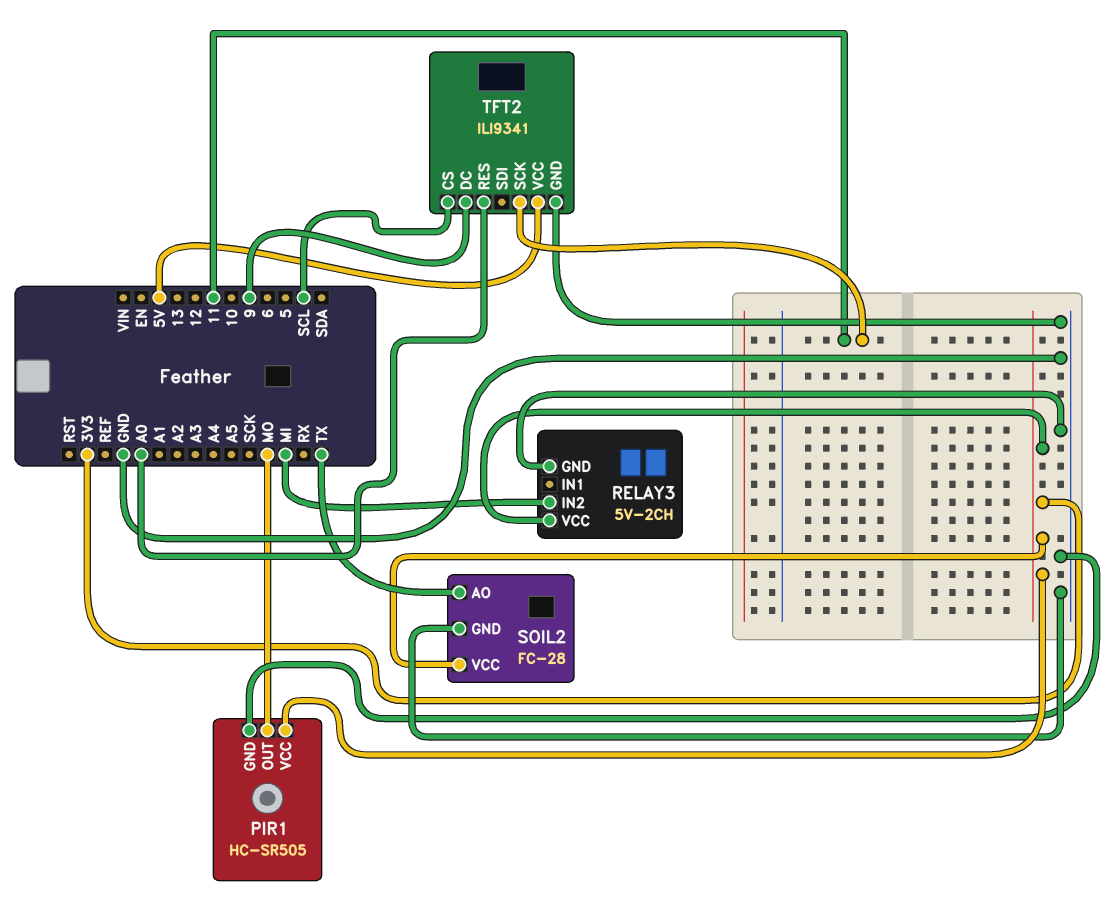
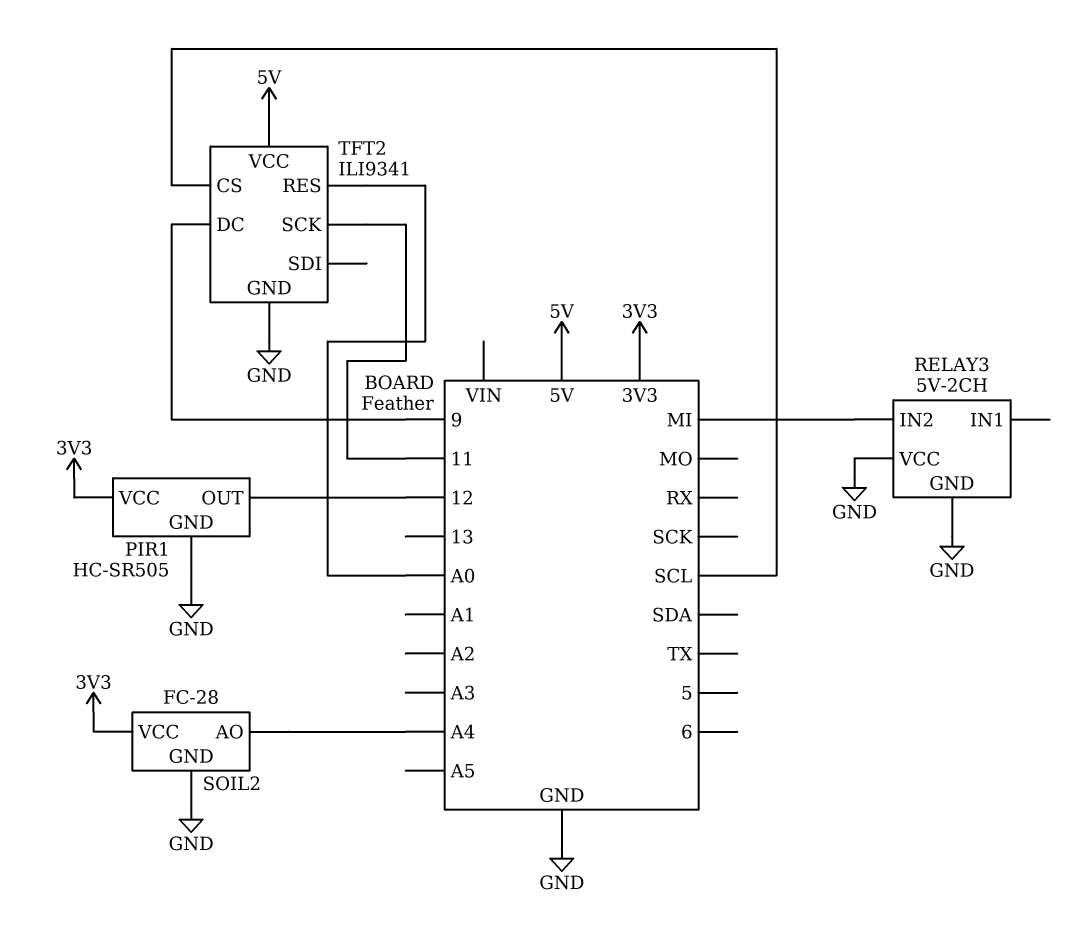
PIR1 pin OUT: MO -> 12
RELAY3 pin VCC: 3V3 -> GND
SOIL2 pin AO: TX -> A4

